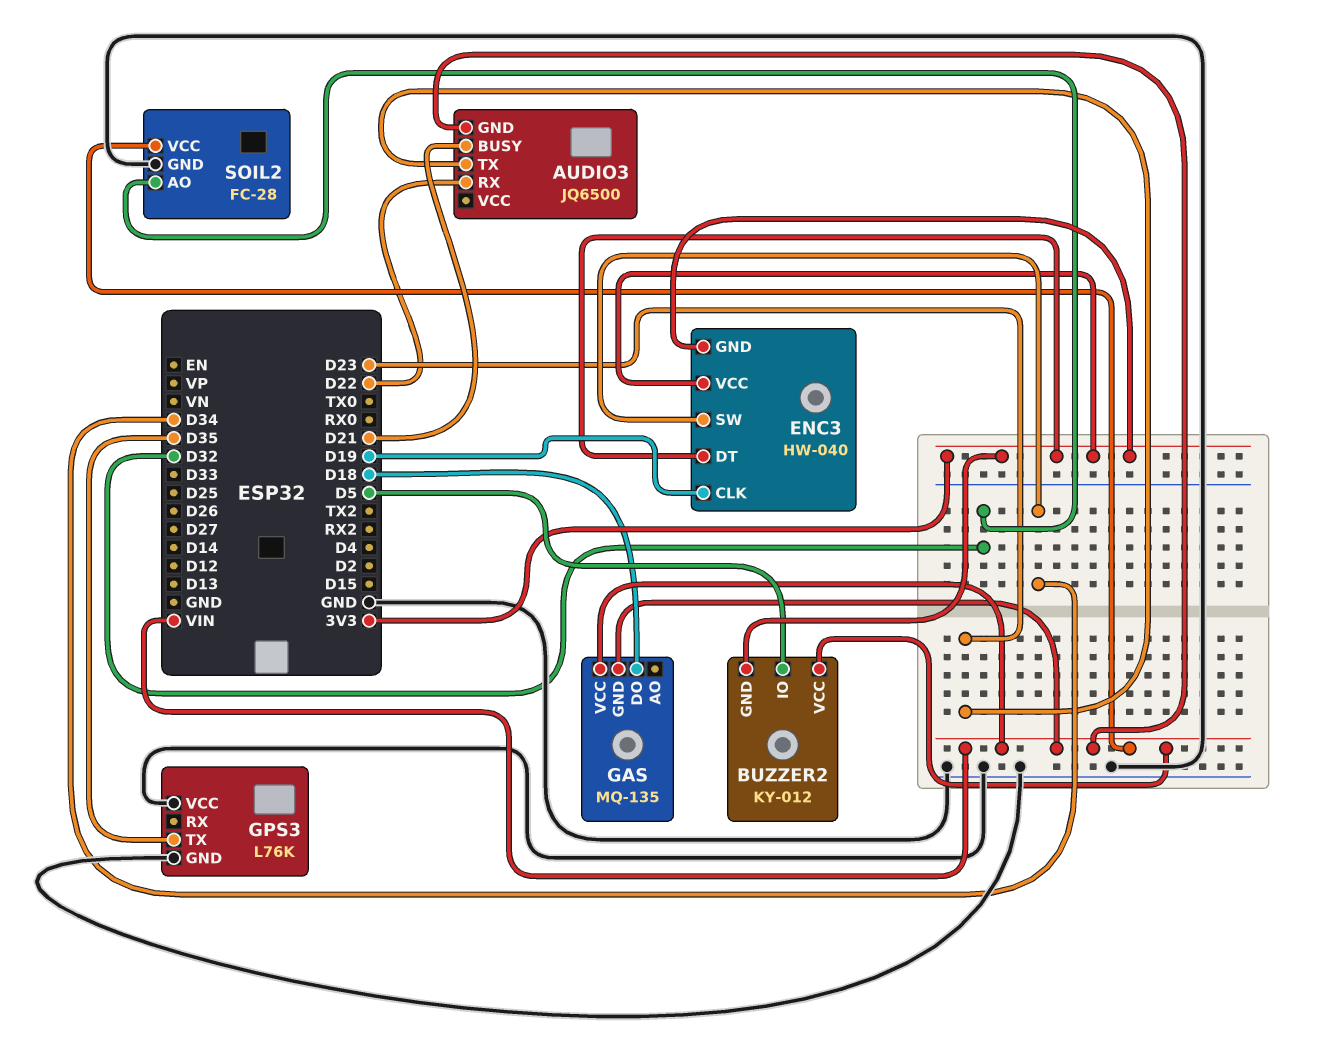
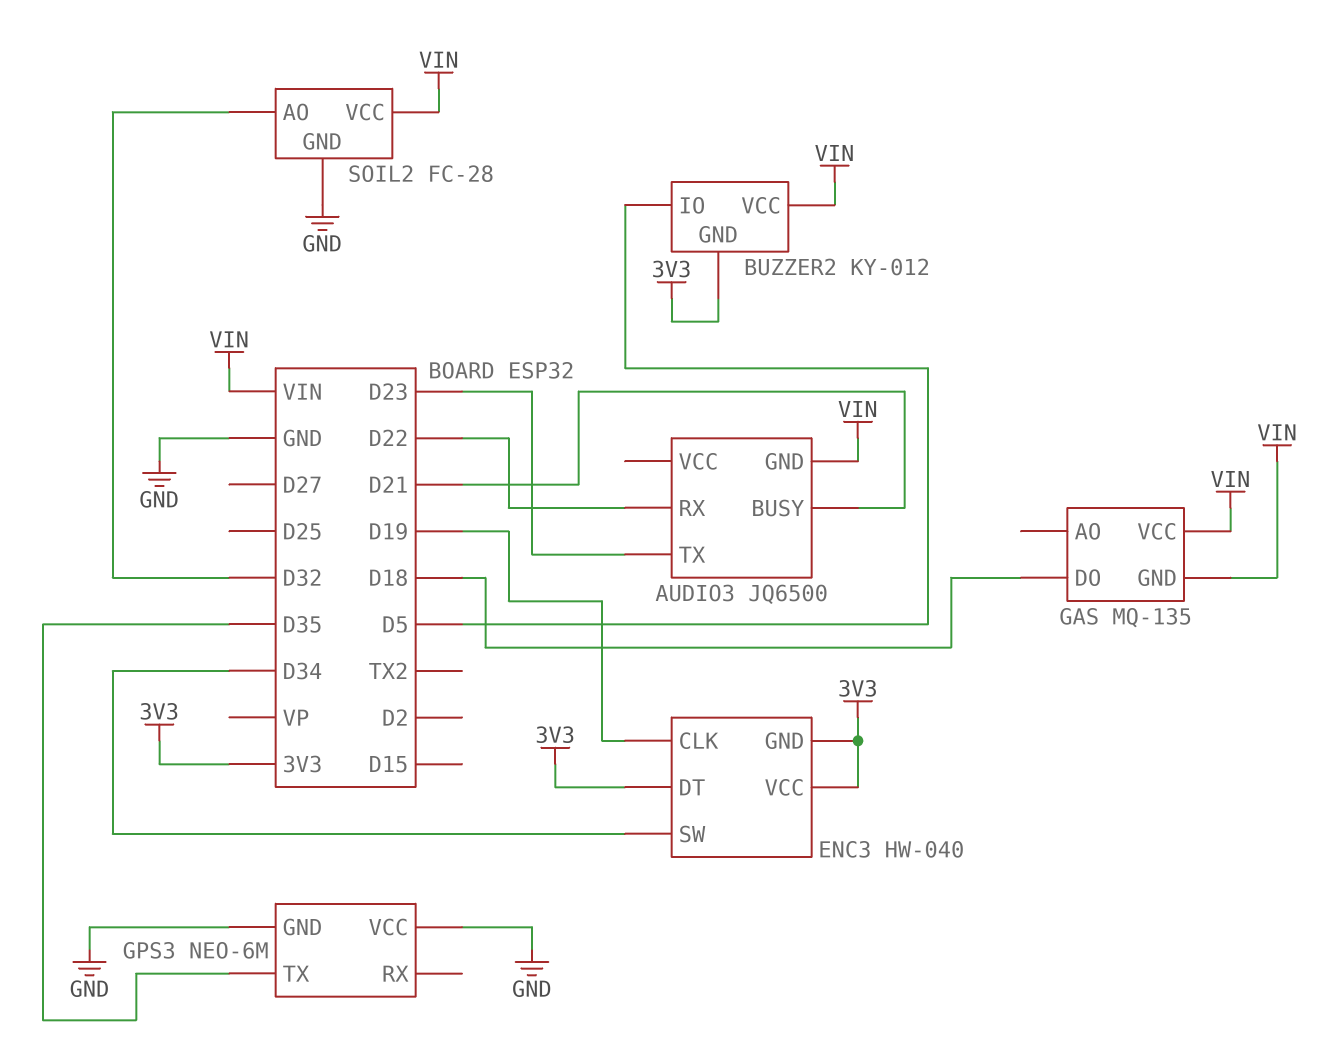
GPS3: L76K -> NEO-6M

